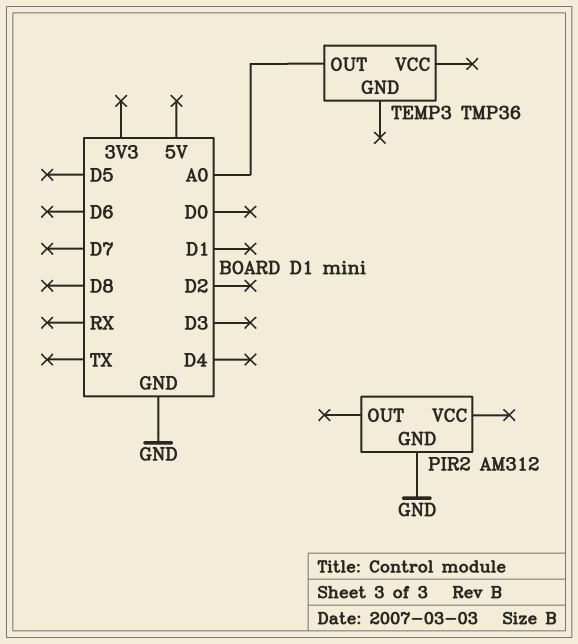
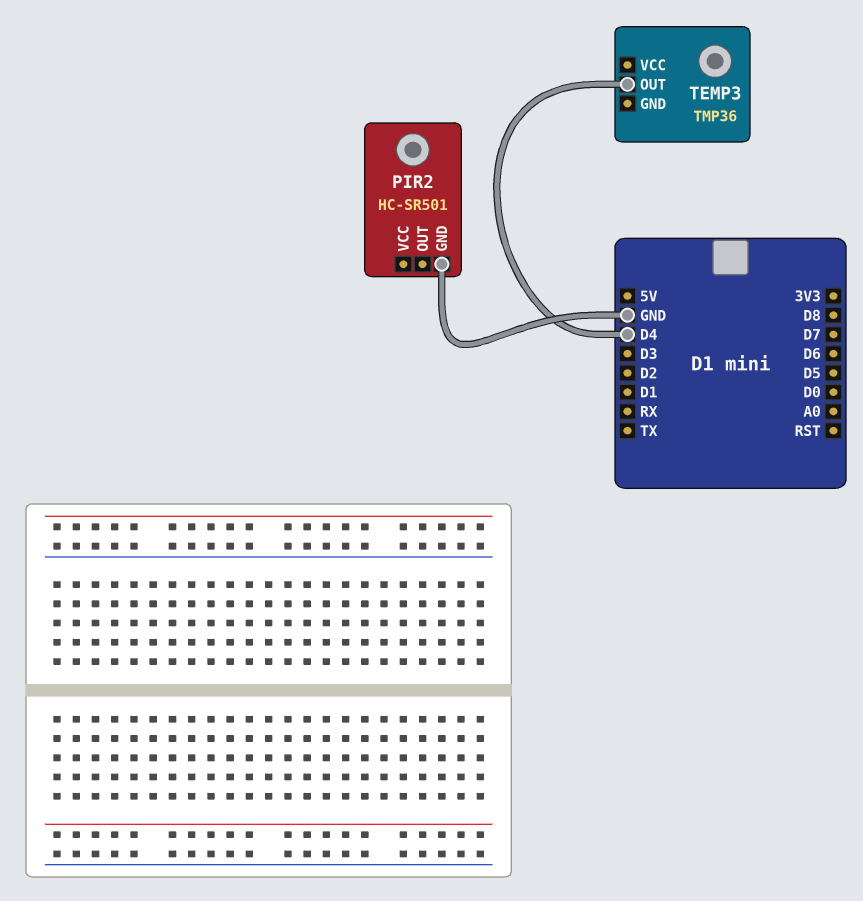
PIR2: AM312 -> HC-SR501
TEMP3 pin OUT: A0 -> D4

